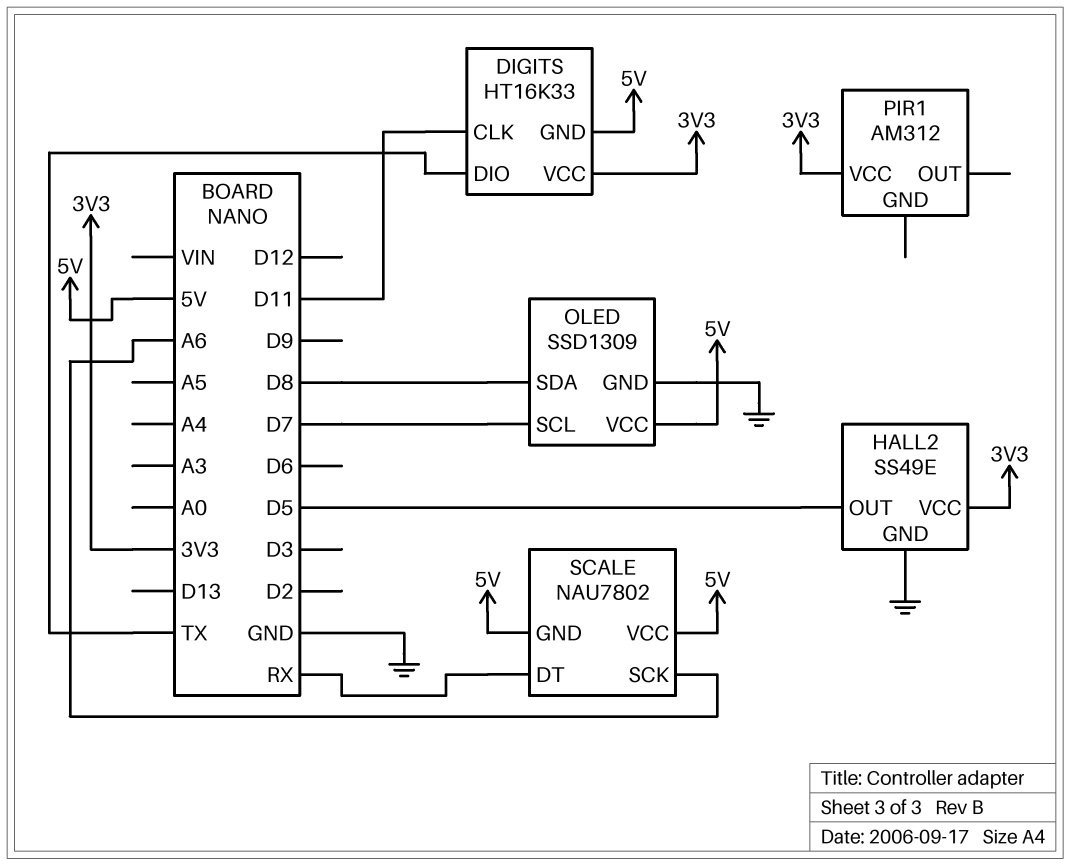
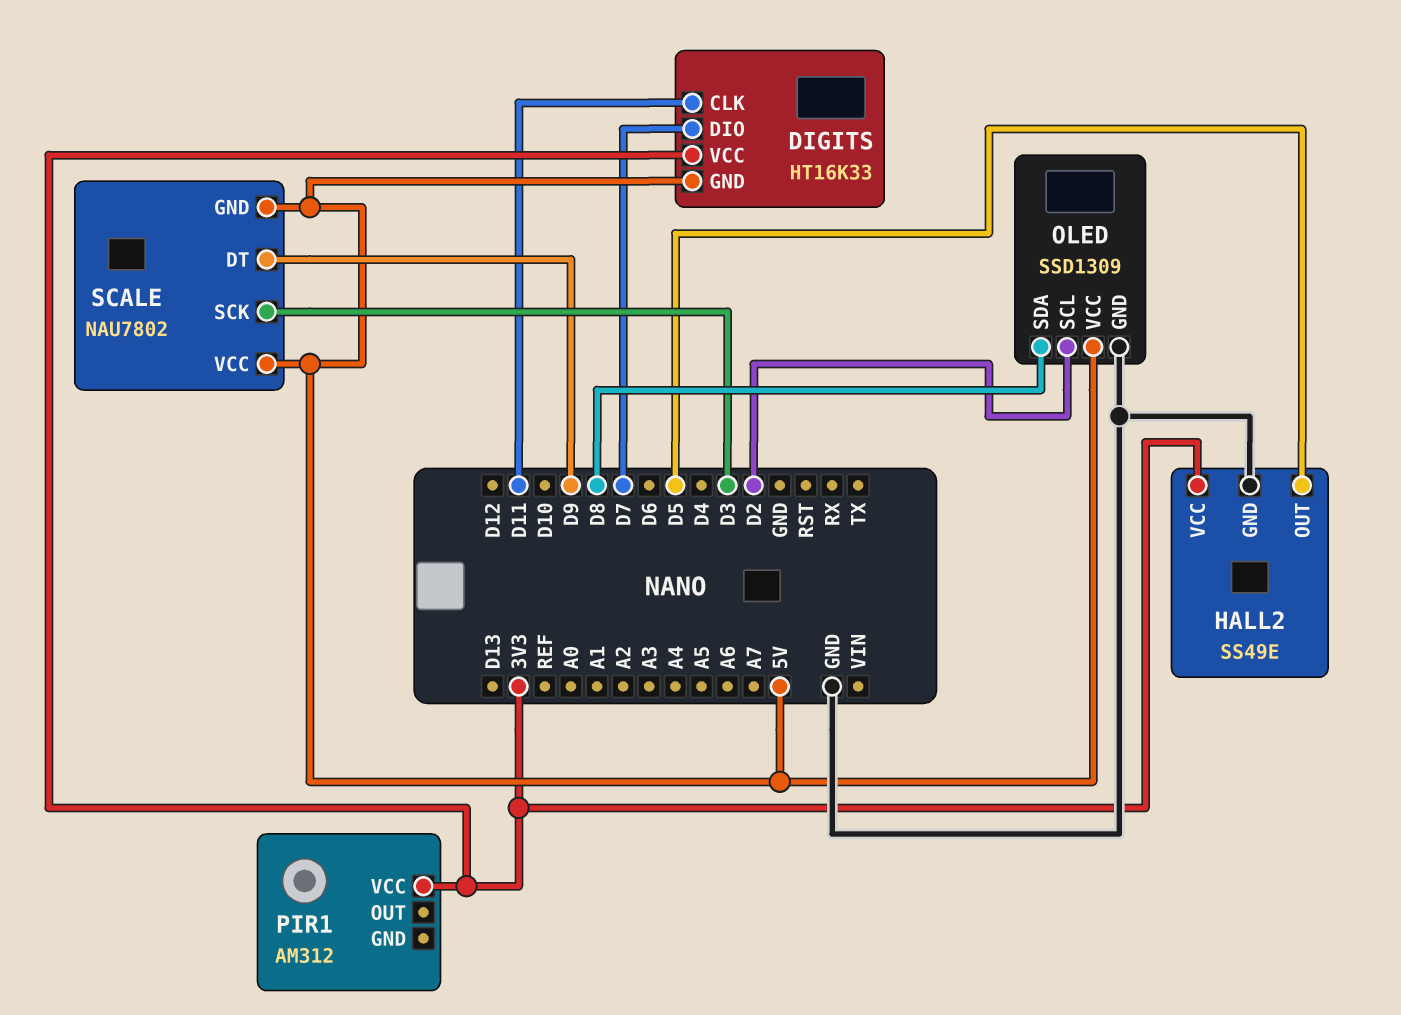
DIGITS pin DIO: TX -> D7
OLED pin SCL: D7 -> D2
SCALE pin DT: RX -> D9
SCALE pin SCK: A6 -> D3

